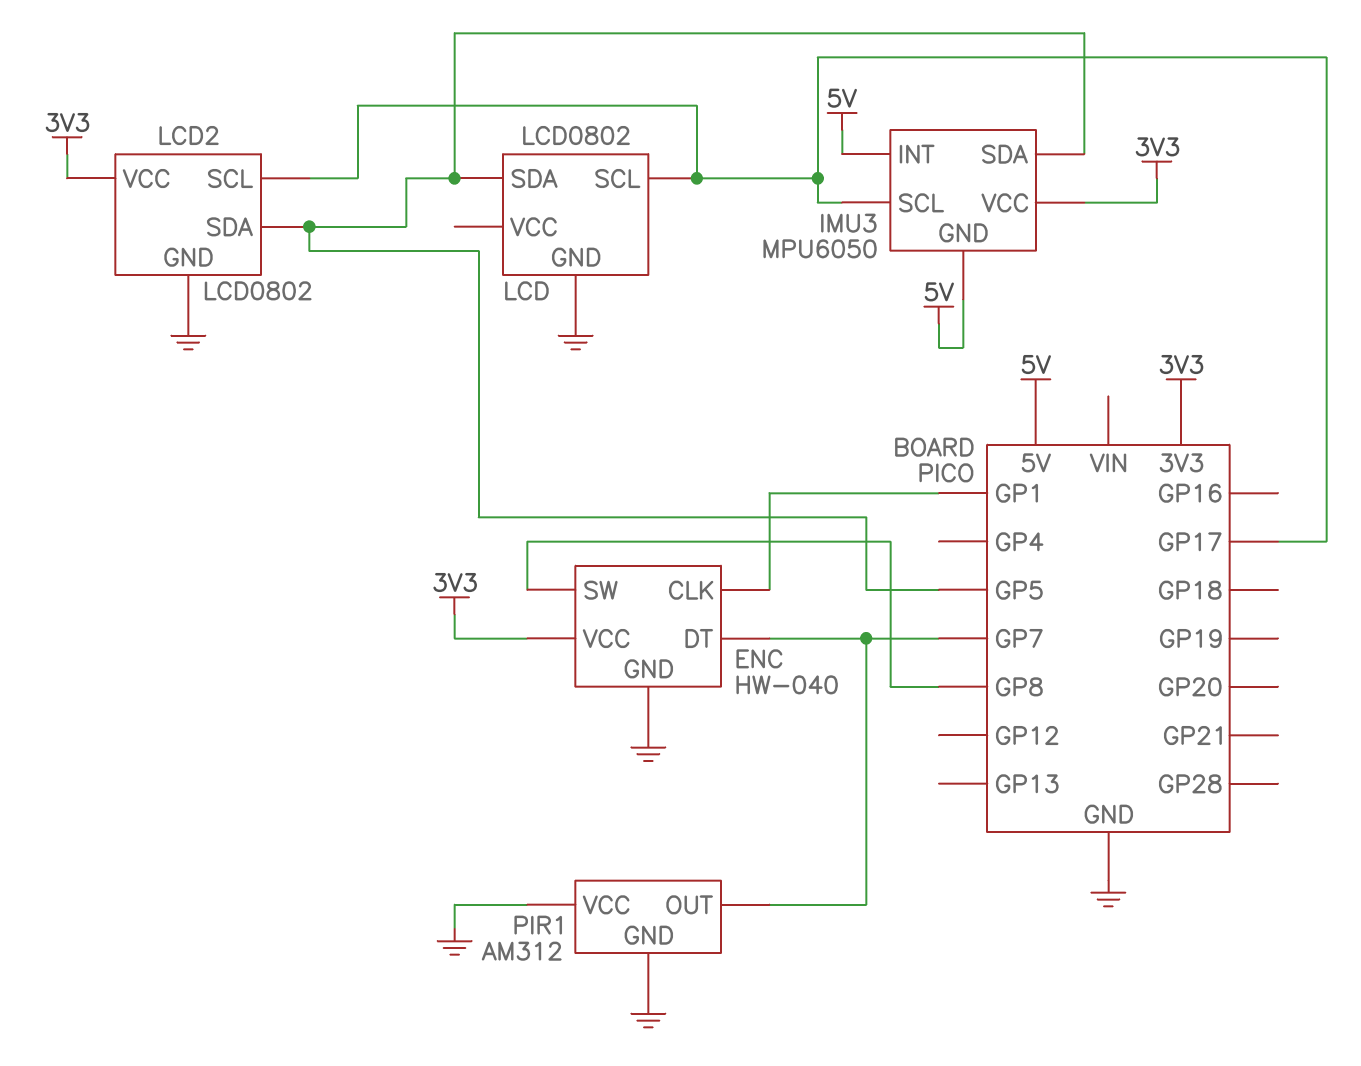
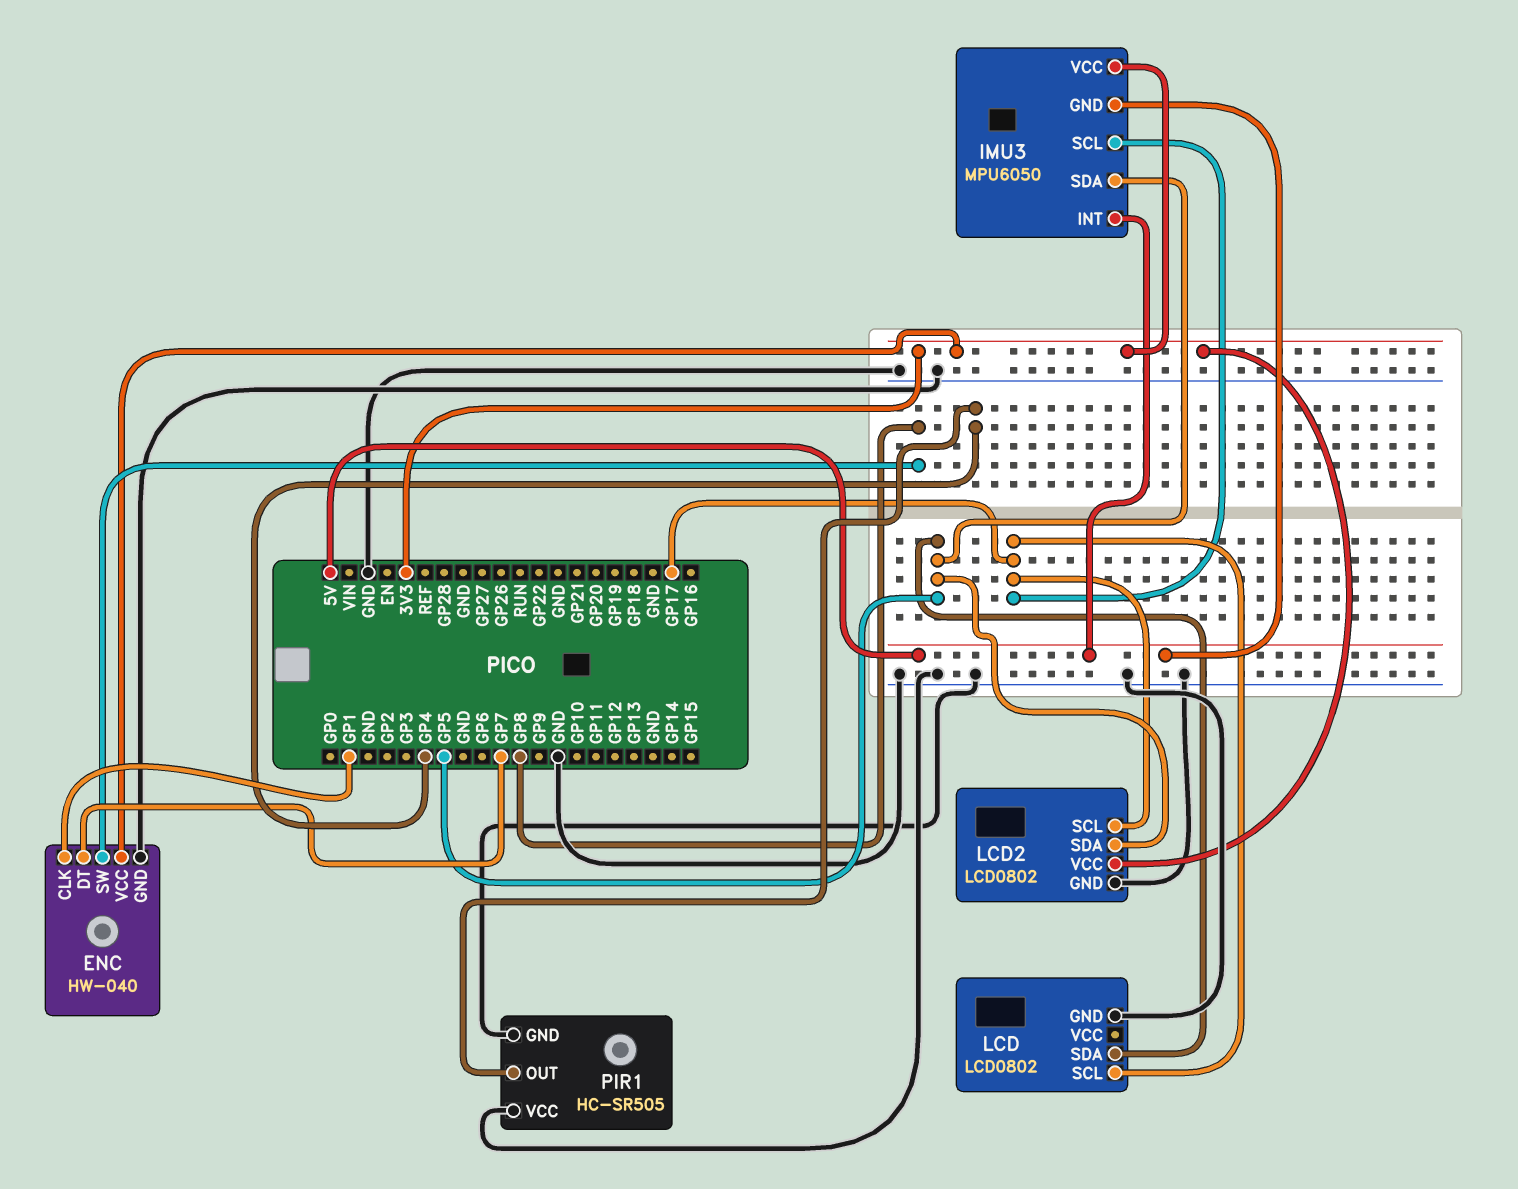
PIR1: AM312 -> HC-SR505
PIR1 pin OUT: GP7 -> GP4

